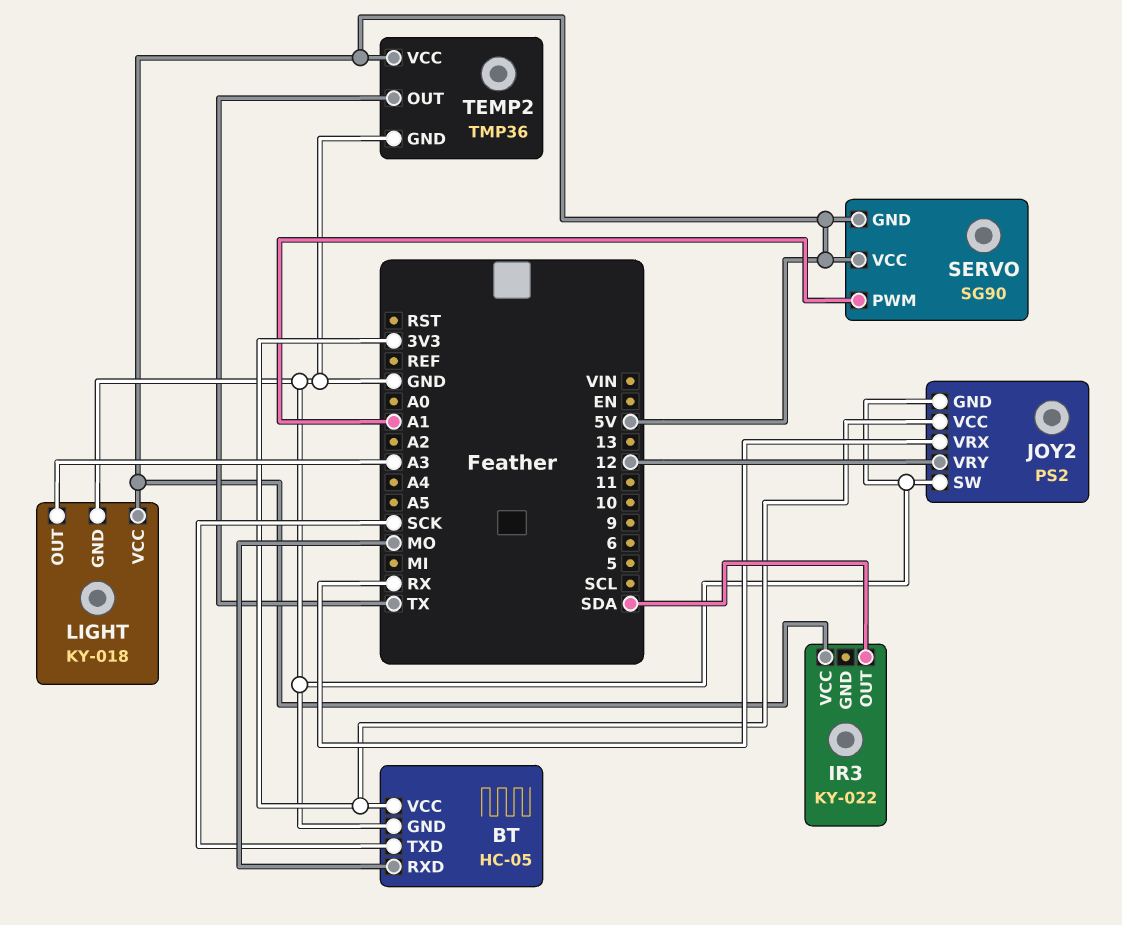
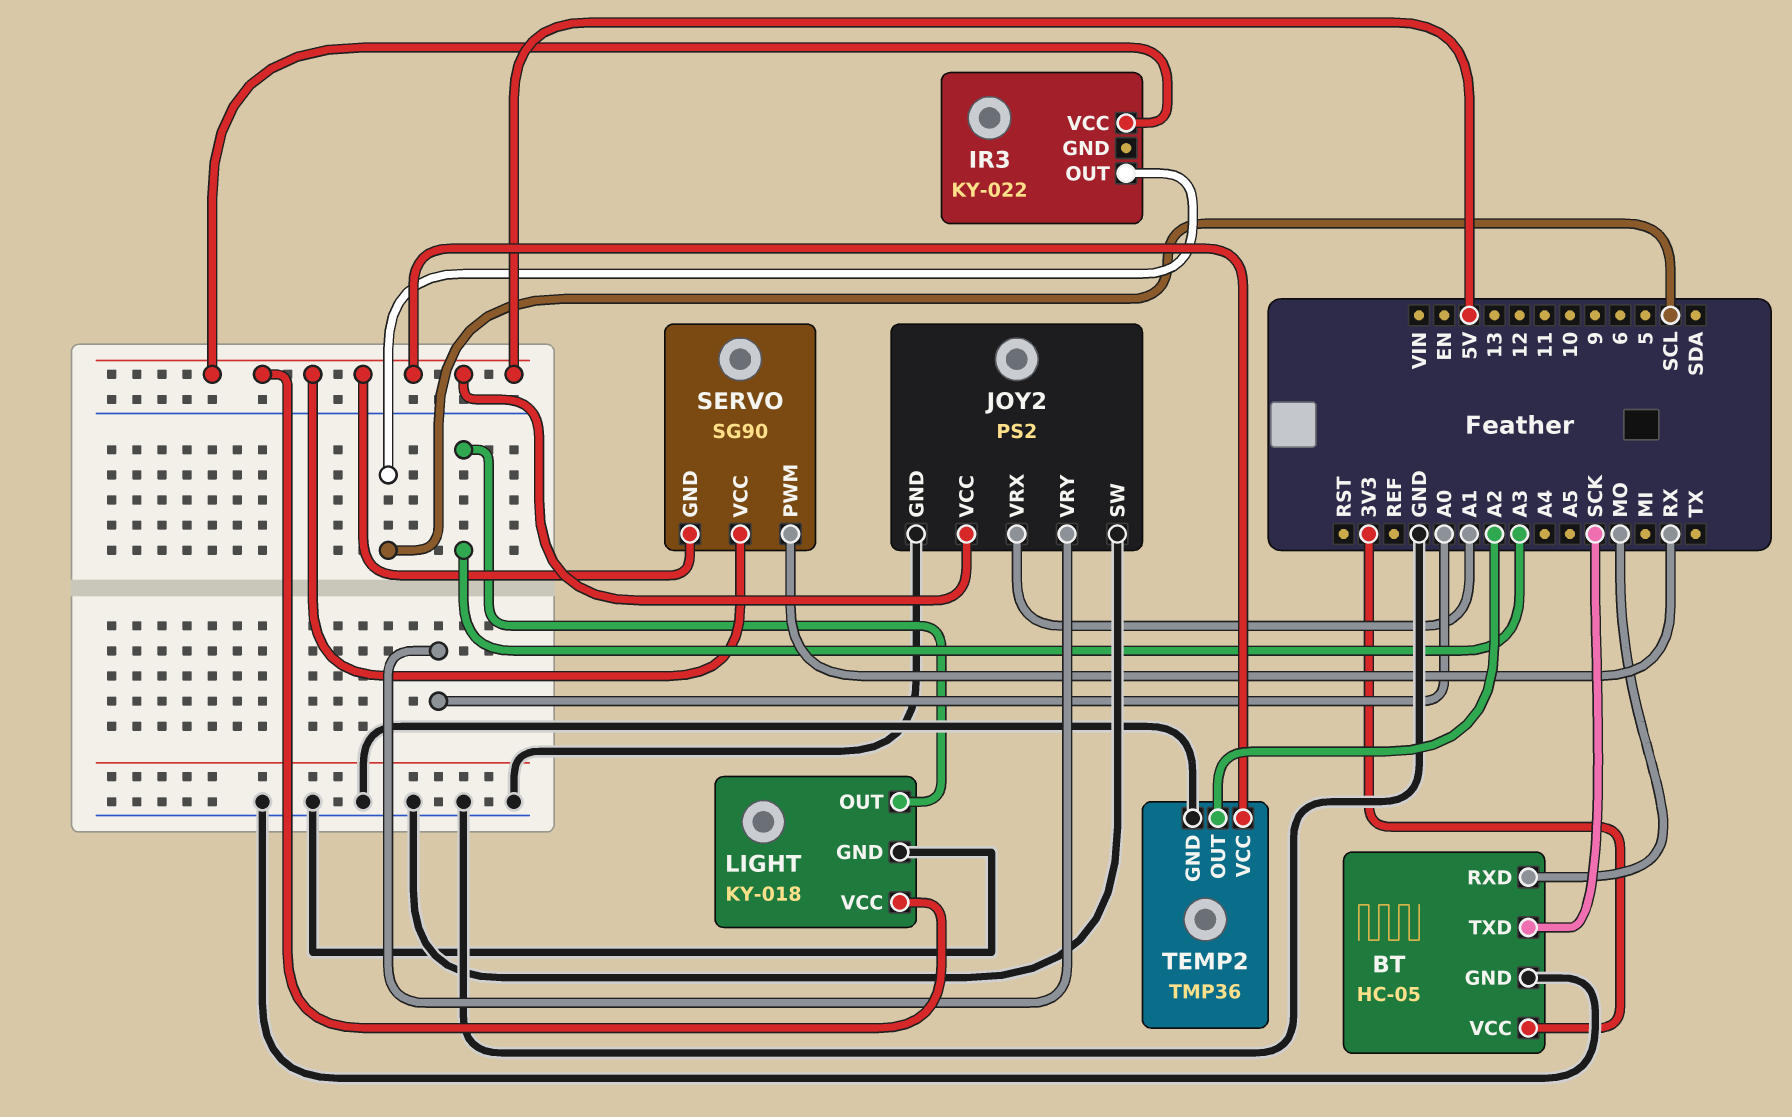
IR3 pin OUT: SDA -> SCL
JOY2 pin VCC: 3V3 -> 5V
JOY2 pin VRX: RX -> A1
JOY2 pin VRY: 12 -> A0
SERVO pin PWM: A1 -> RX
TEMP2 pin OUT: TX -> A2

